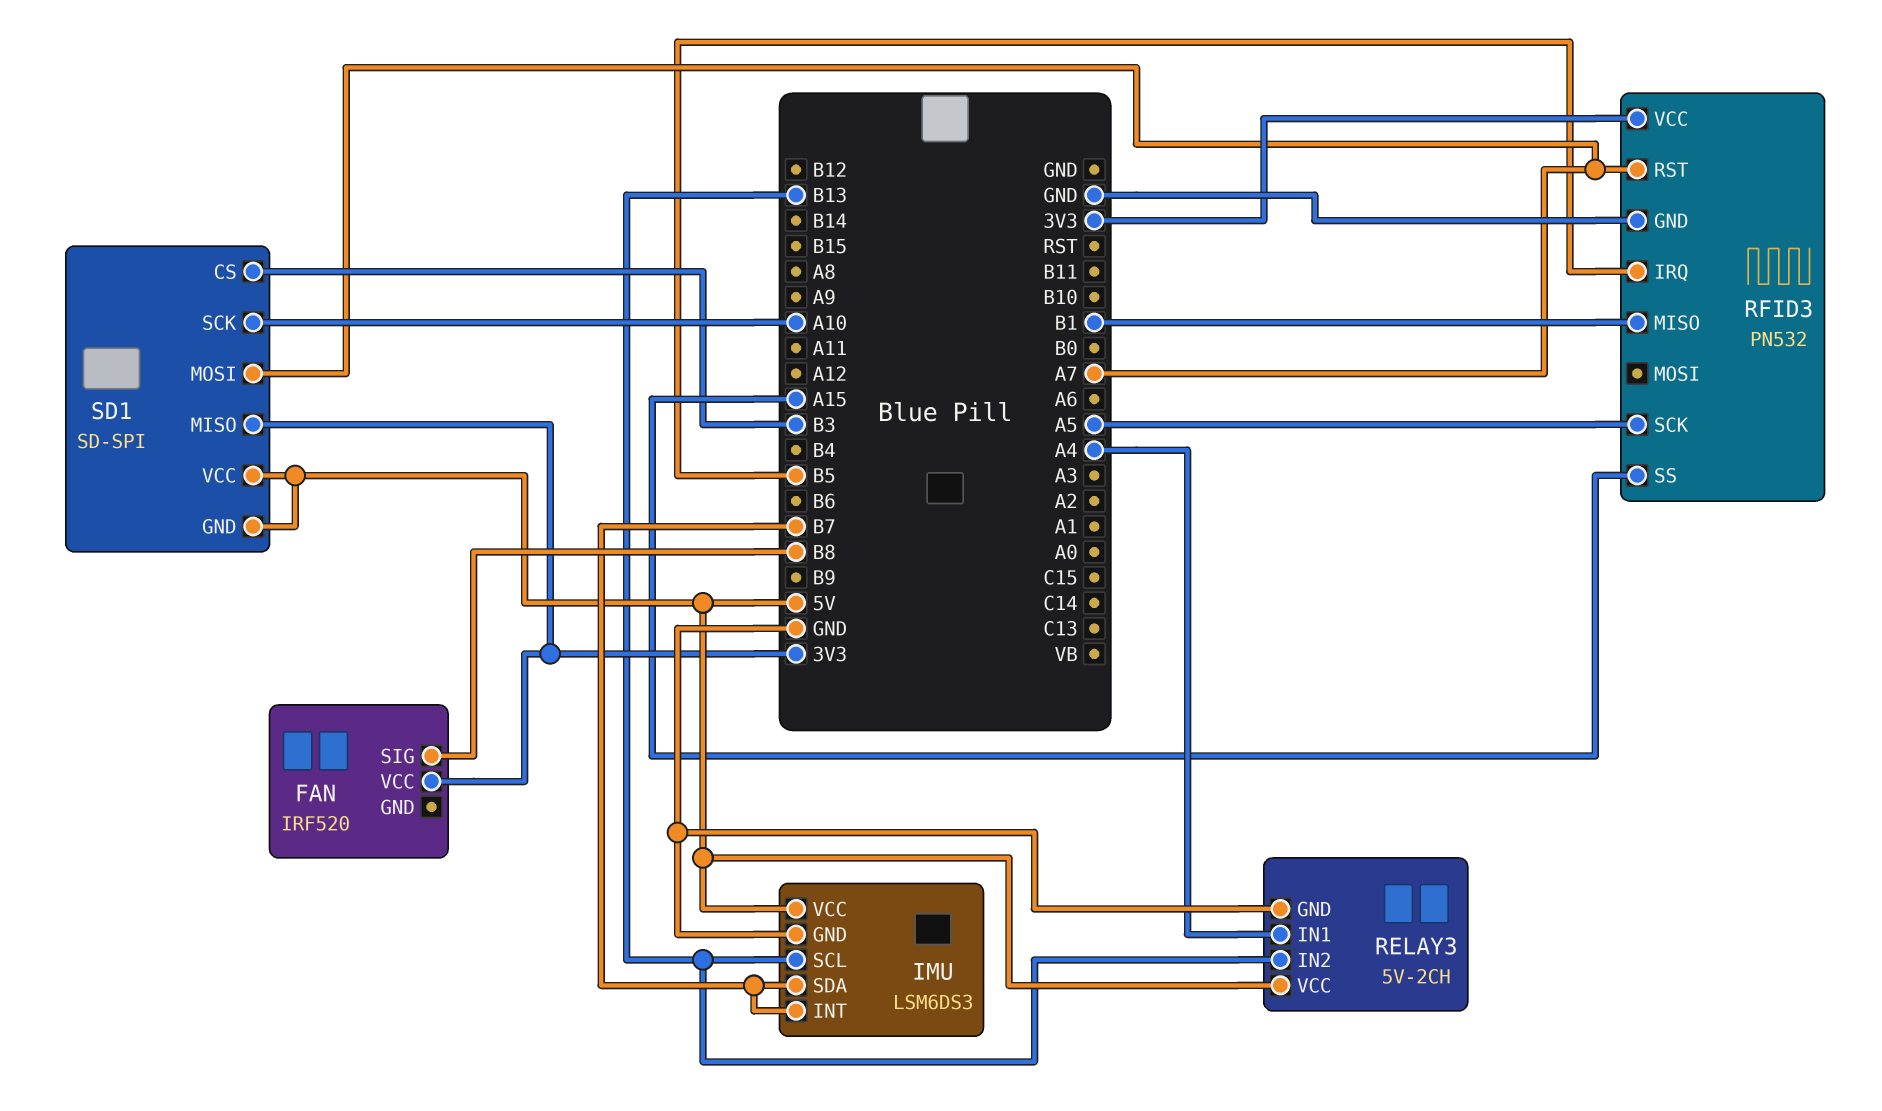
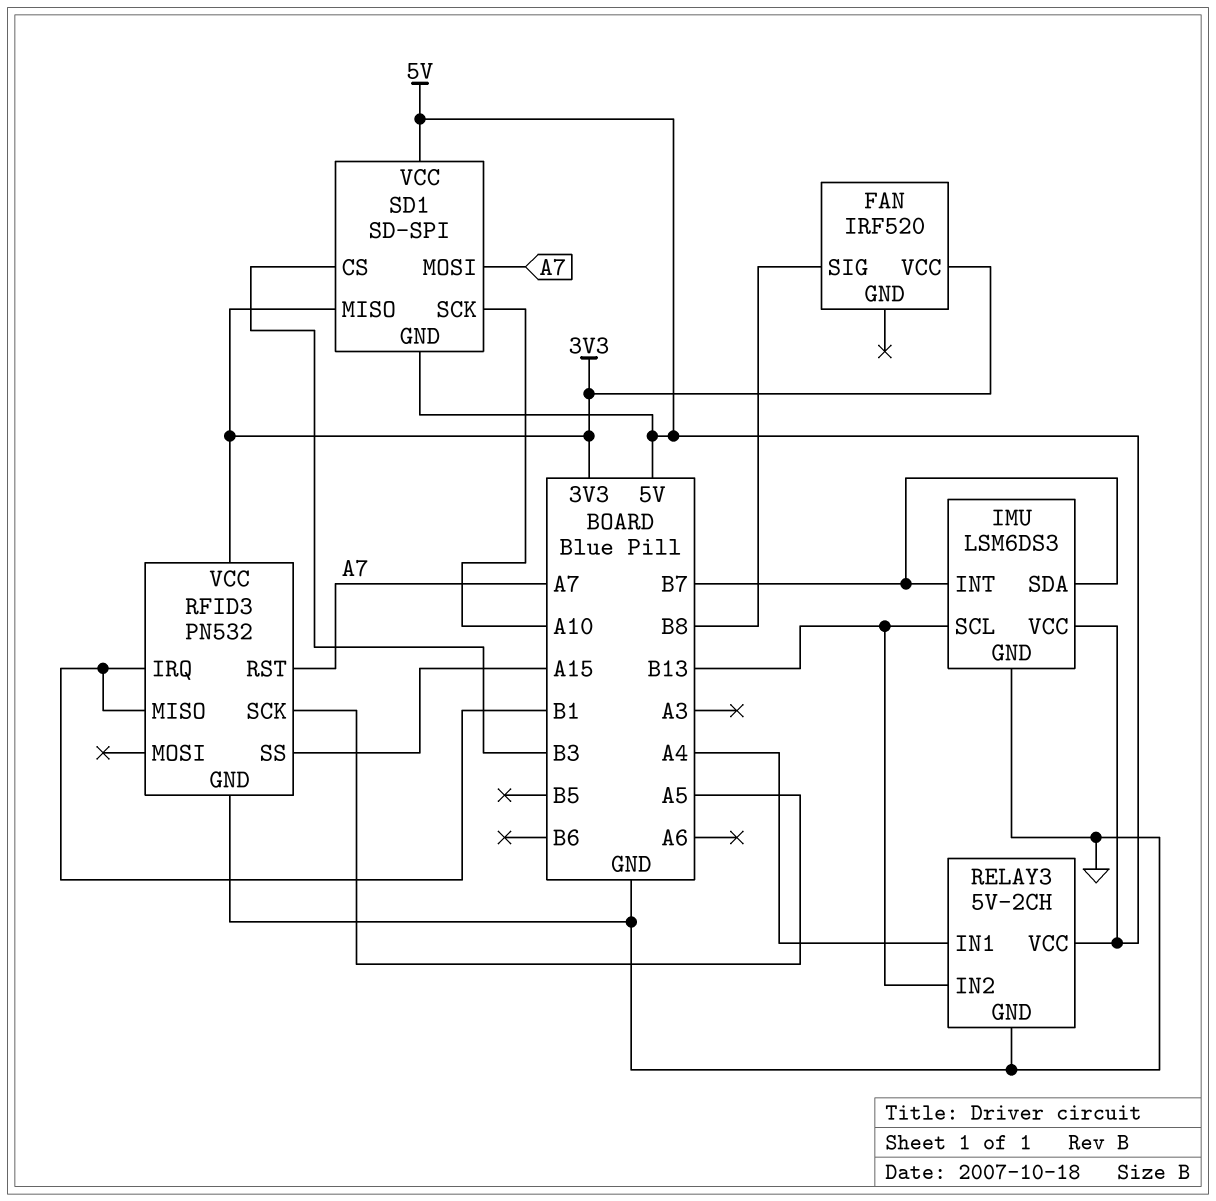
RFID3 pin IRQ: B5 -> B1

